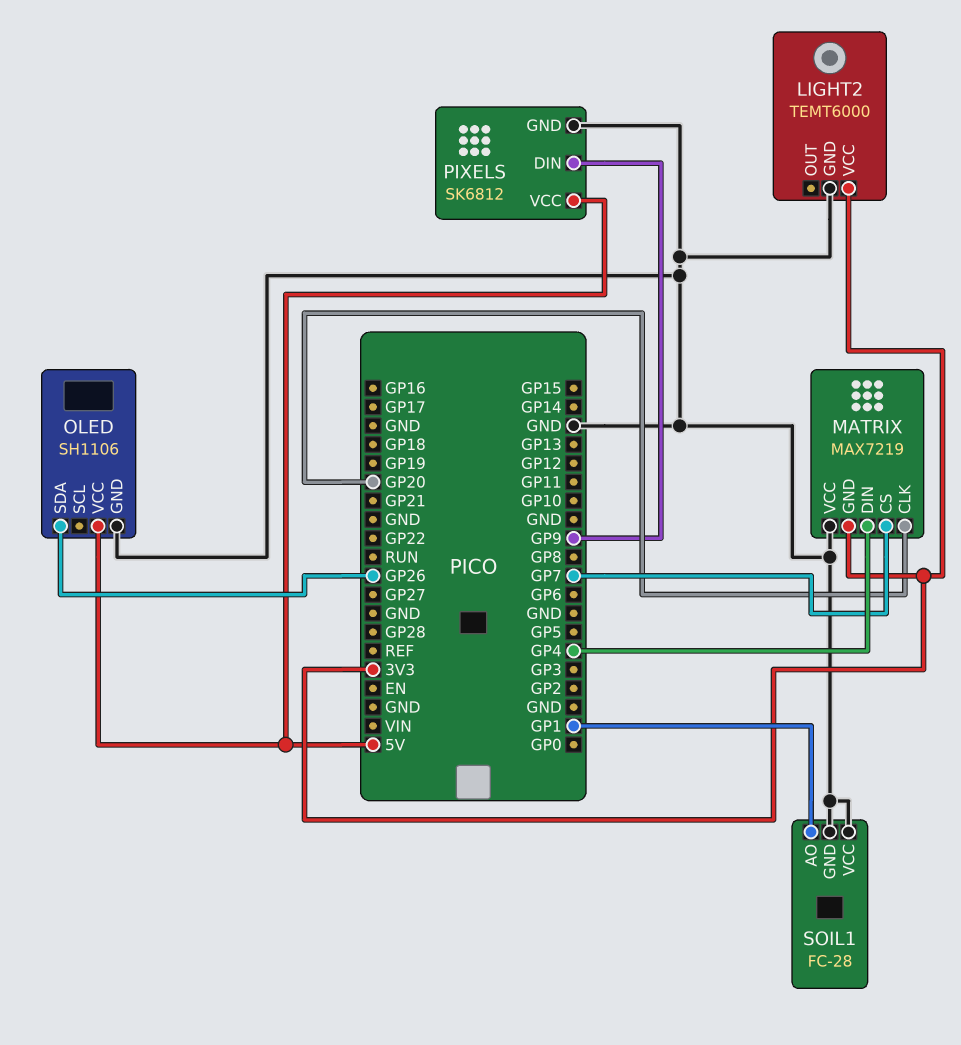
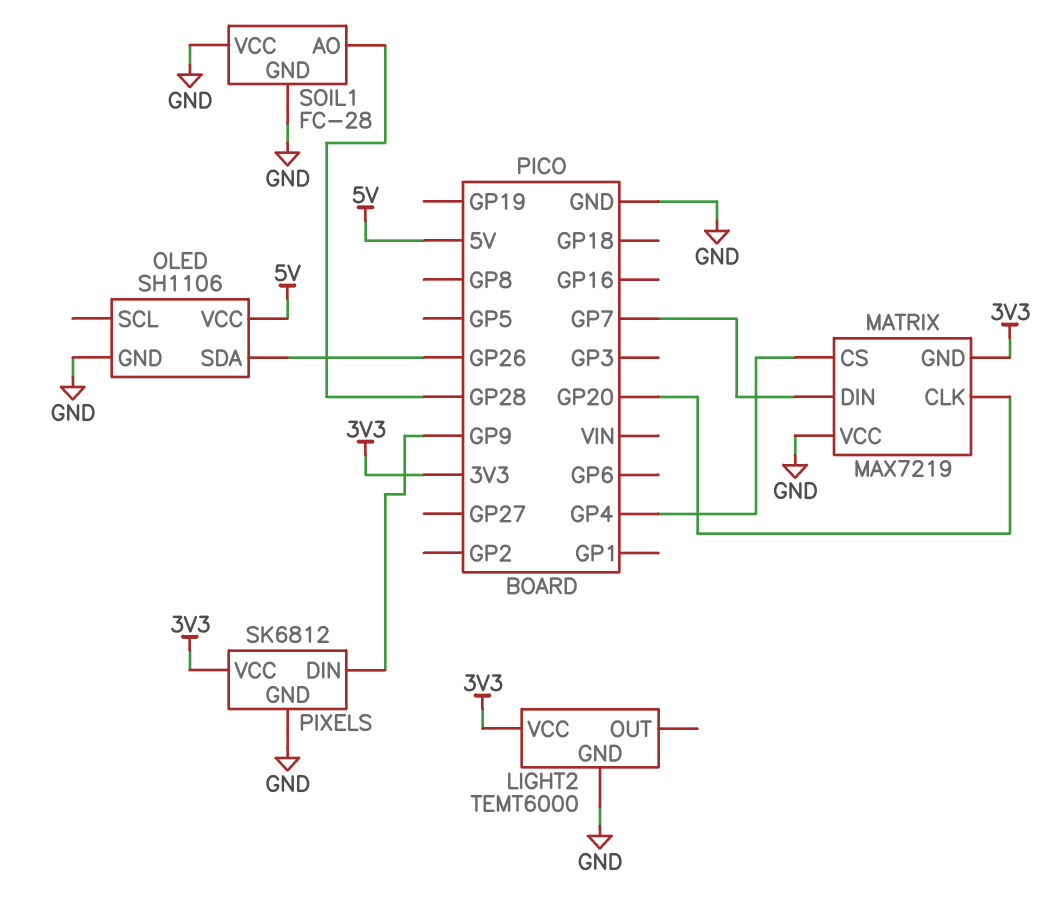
MATRIX pin CS: GP7 -> GP4
MATRIX pin DIN: GP4 -> GP7
PIXELS pin VCC: 5V -> 3V3
SOIL1 pin AO: GP1 -> GP28

